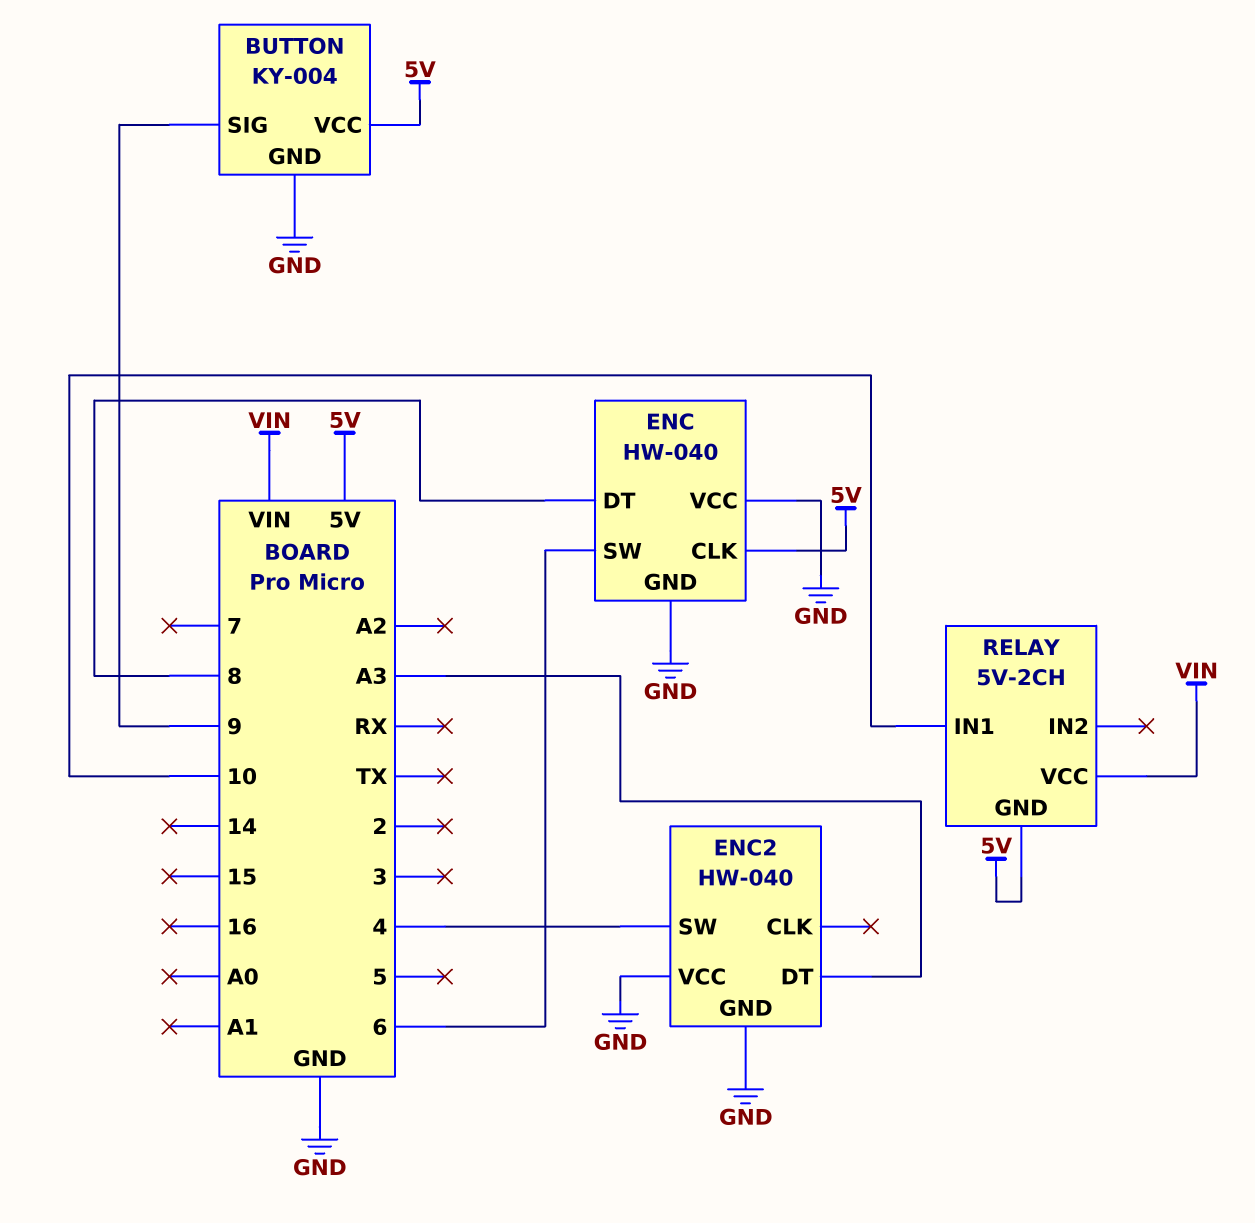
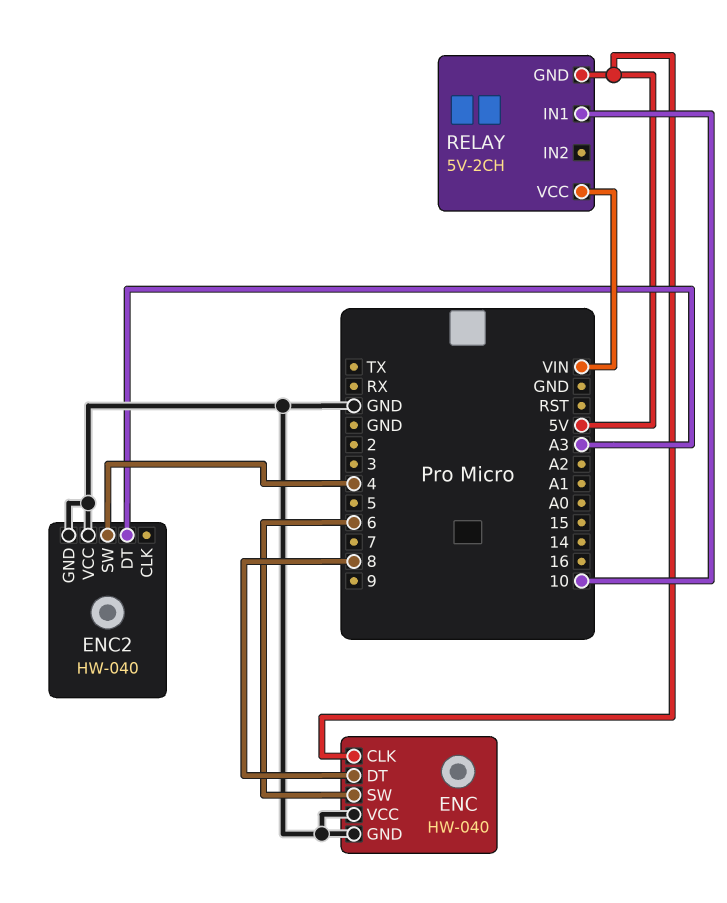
BUTTON: KY-004 -> none
BUTTON pin GND: GND -> none
BUTTON pin SIG: 9 -> none
BUTTON pin VCC: 5V -> none

